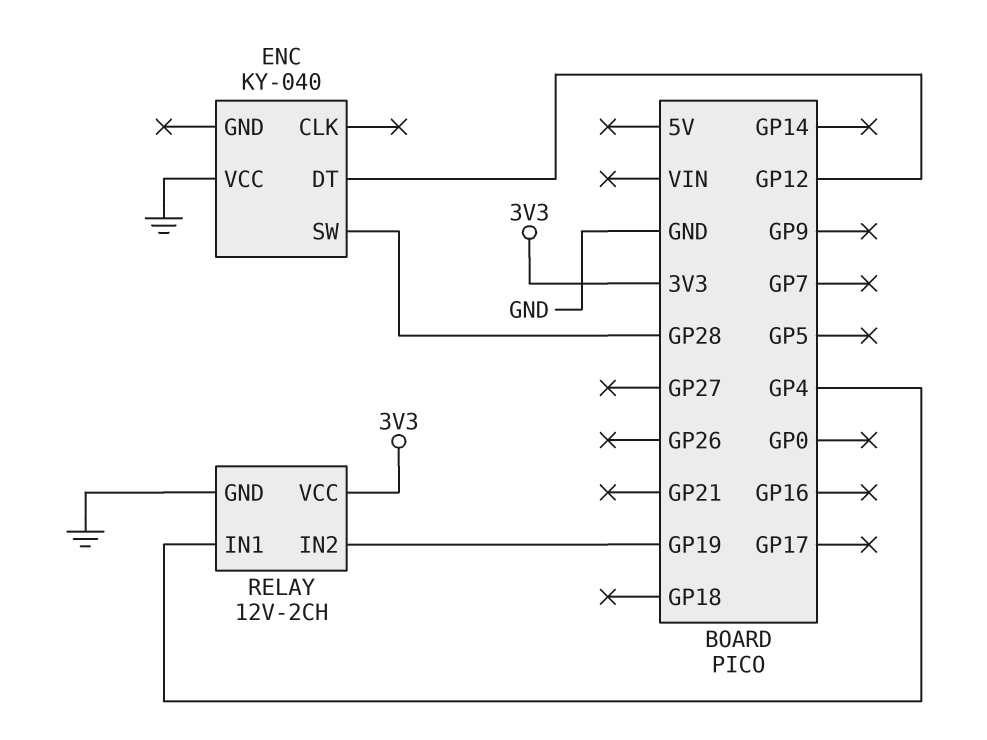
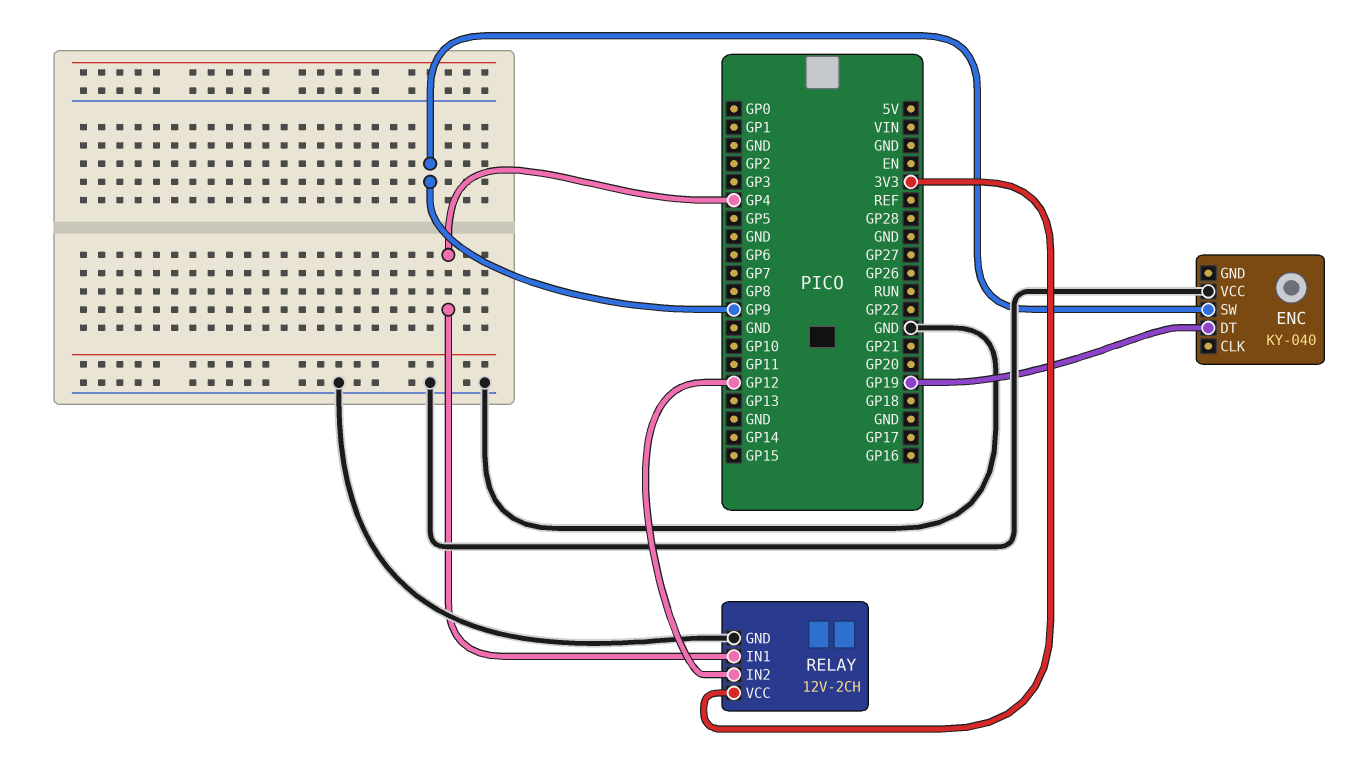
ENC pin DT: GP12 -> GP19
ENC pin SW: GP28 -> GP9
RELAY pin IN2: GP19 -> GP12

